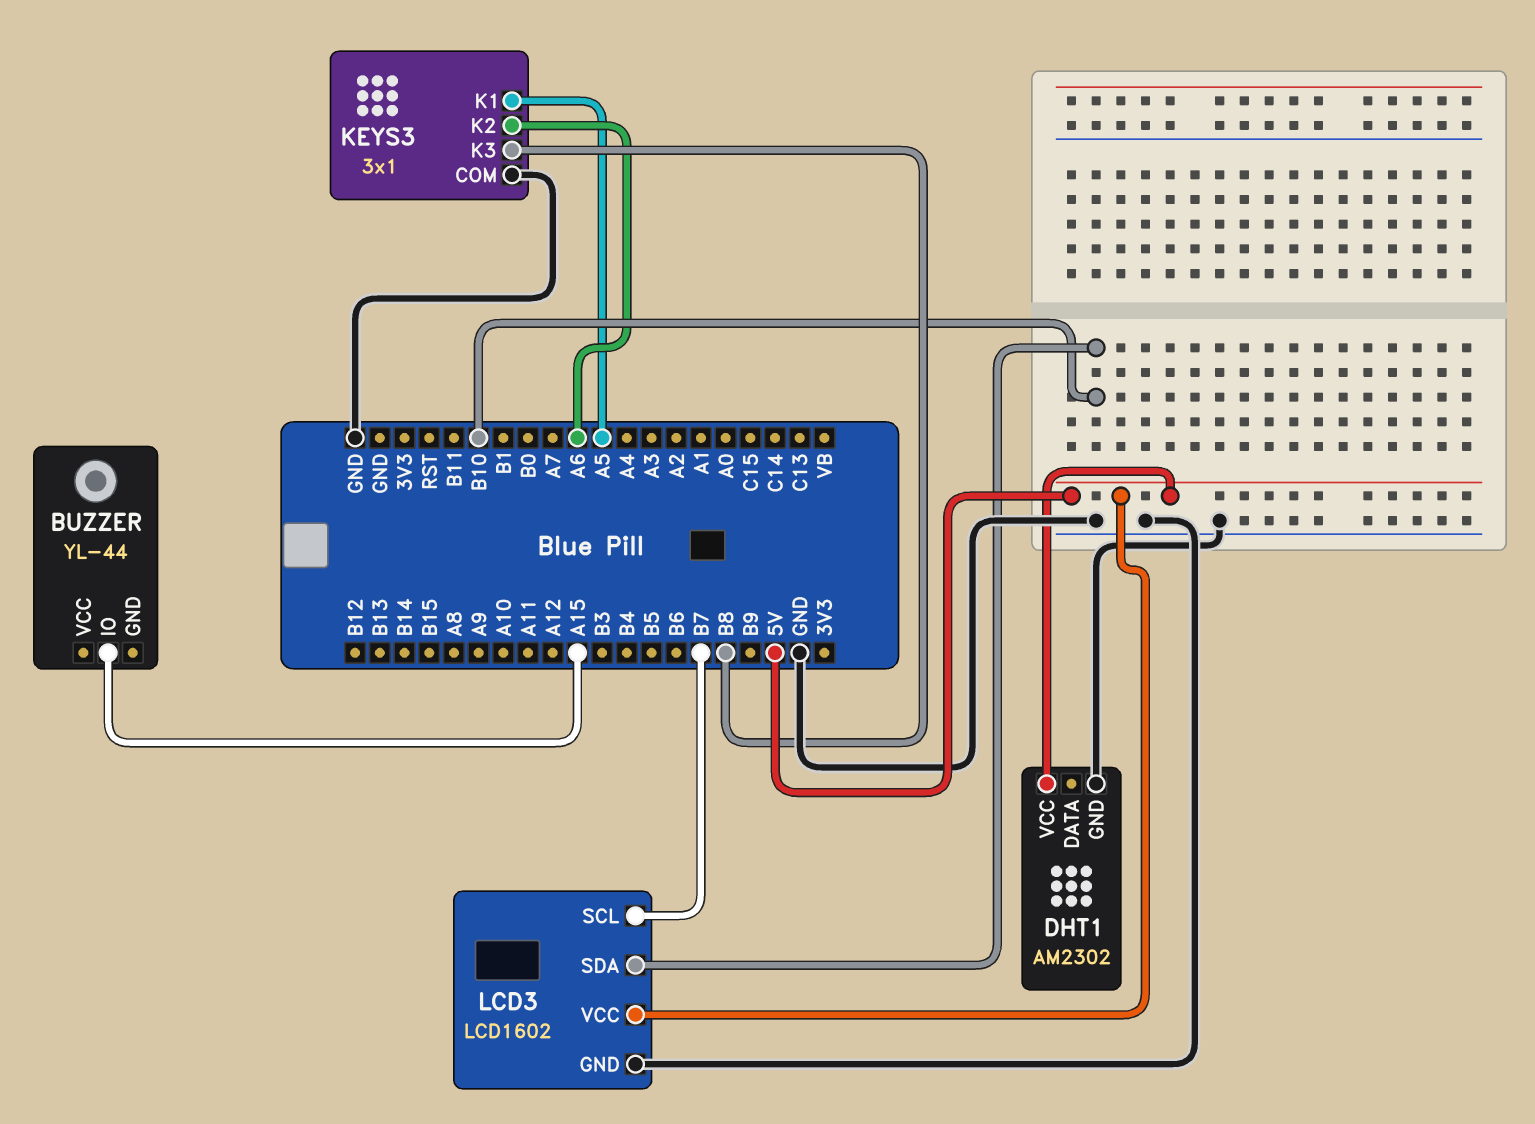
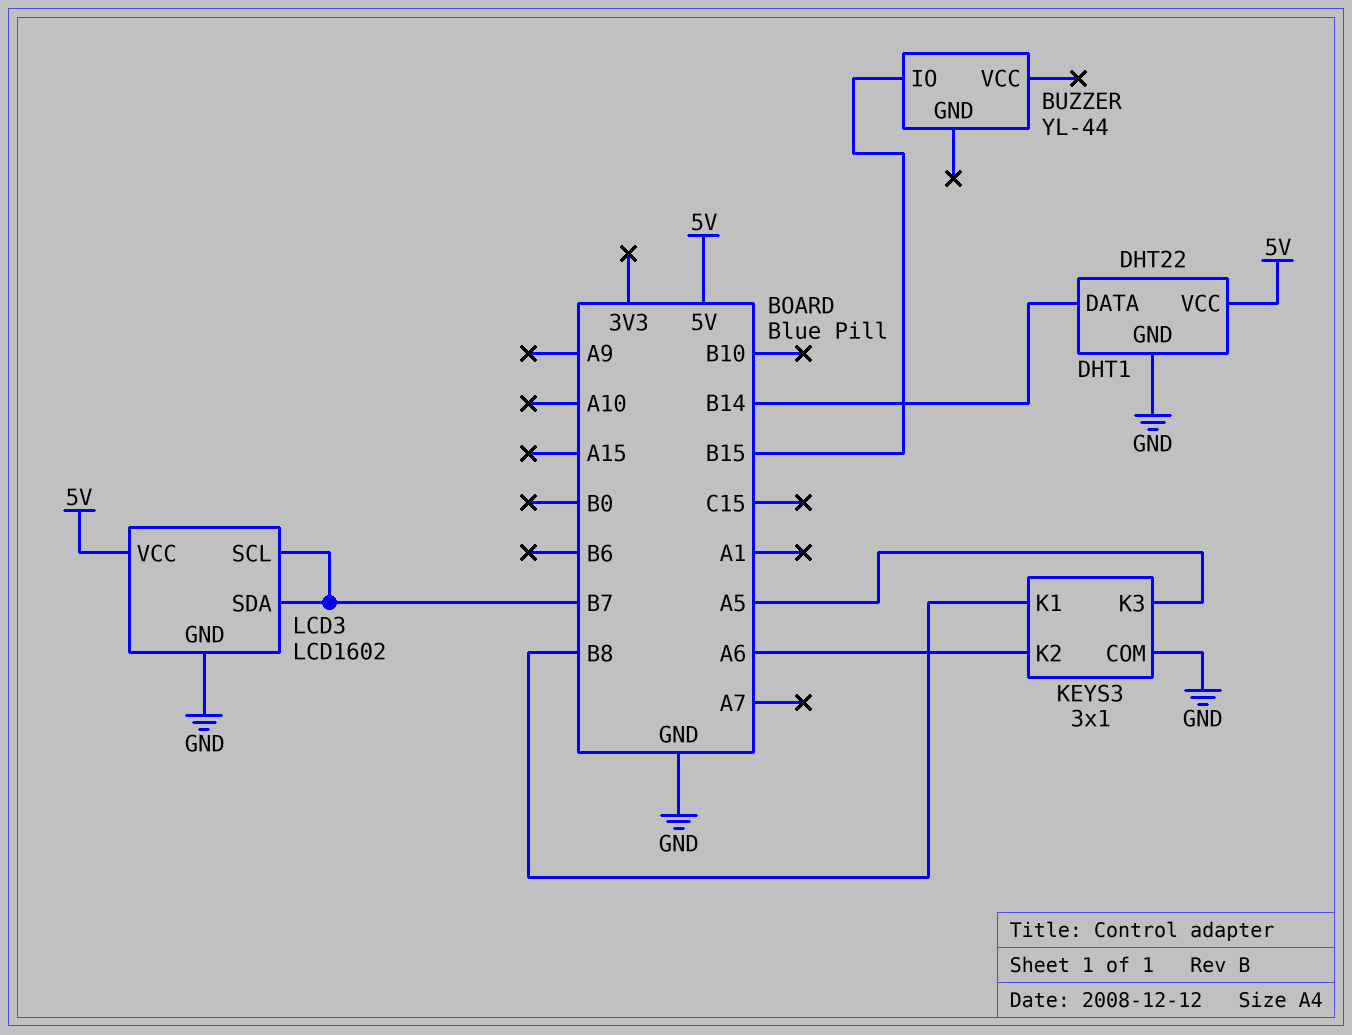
BUZZER pin IO: A15 -> B15
DHT1: AM2302 -> DHT22
DHT1 pin DATA: none -> B14
KEYS3 pin K1: A5 -> B8
KEYS3 pin K3: B8 -> A5
LCD3 pin SDA: B10 -> B7

